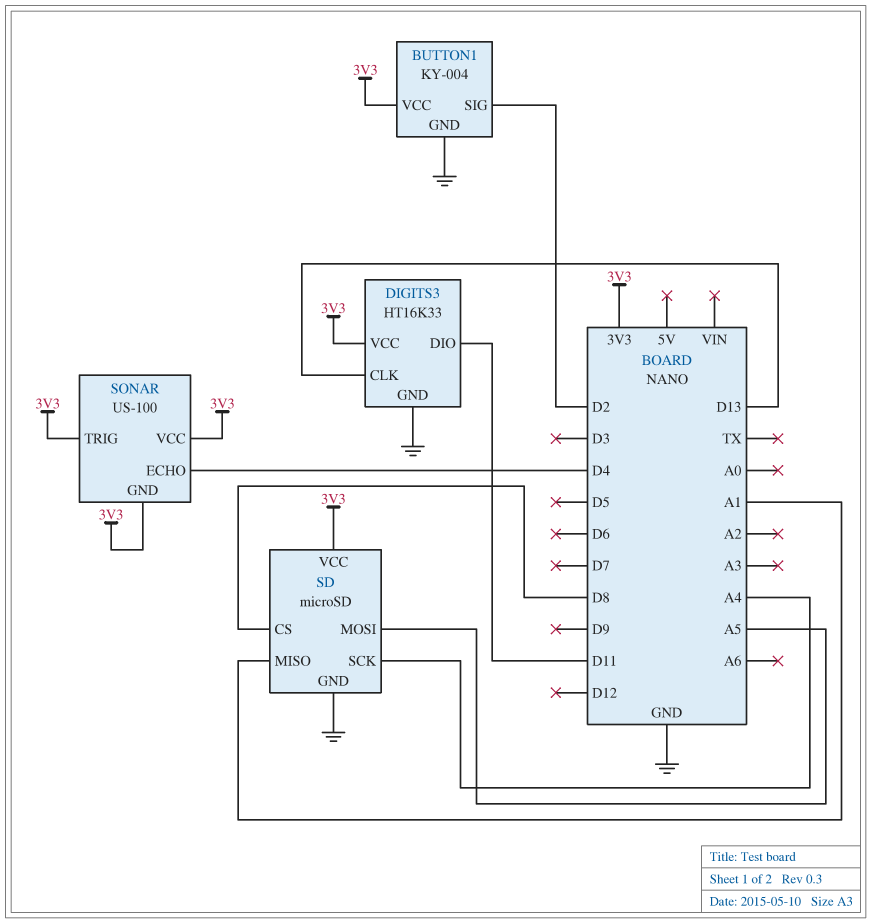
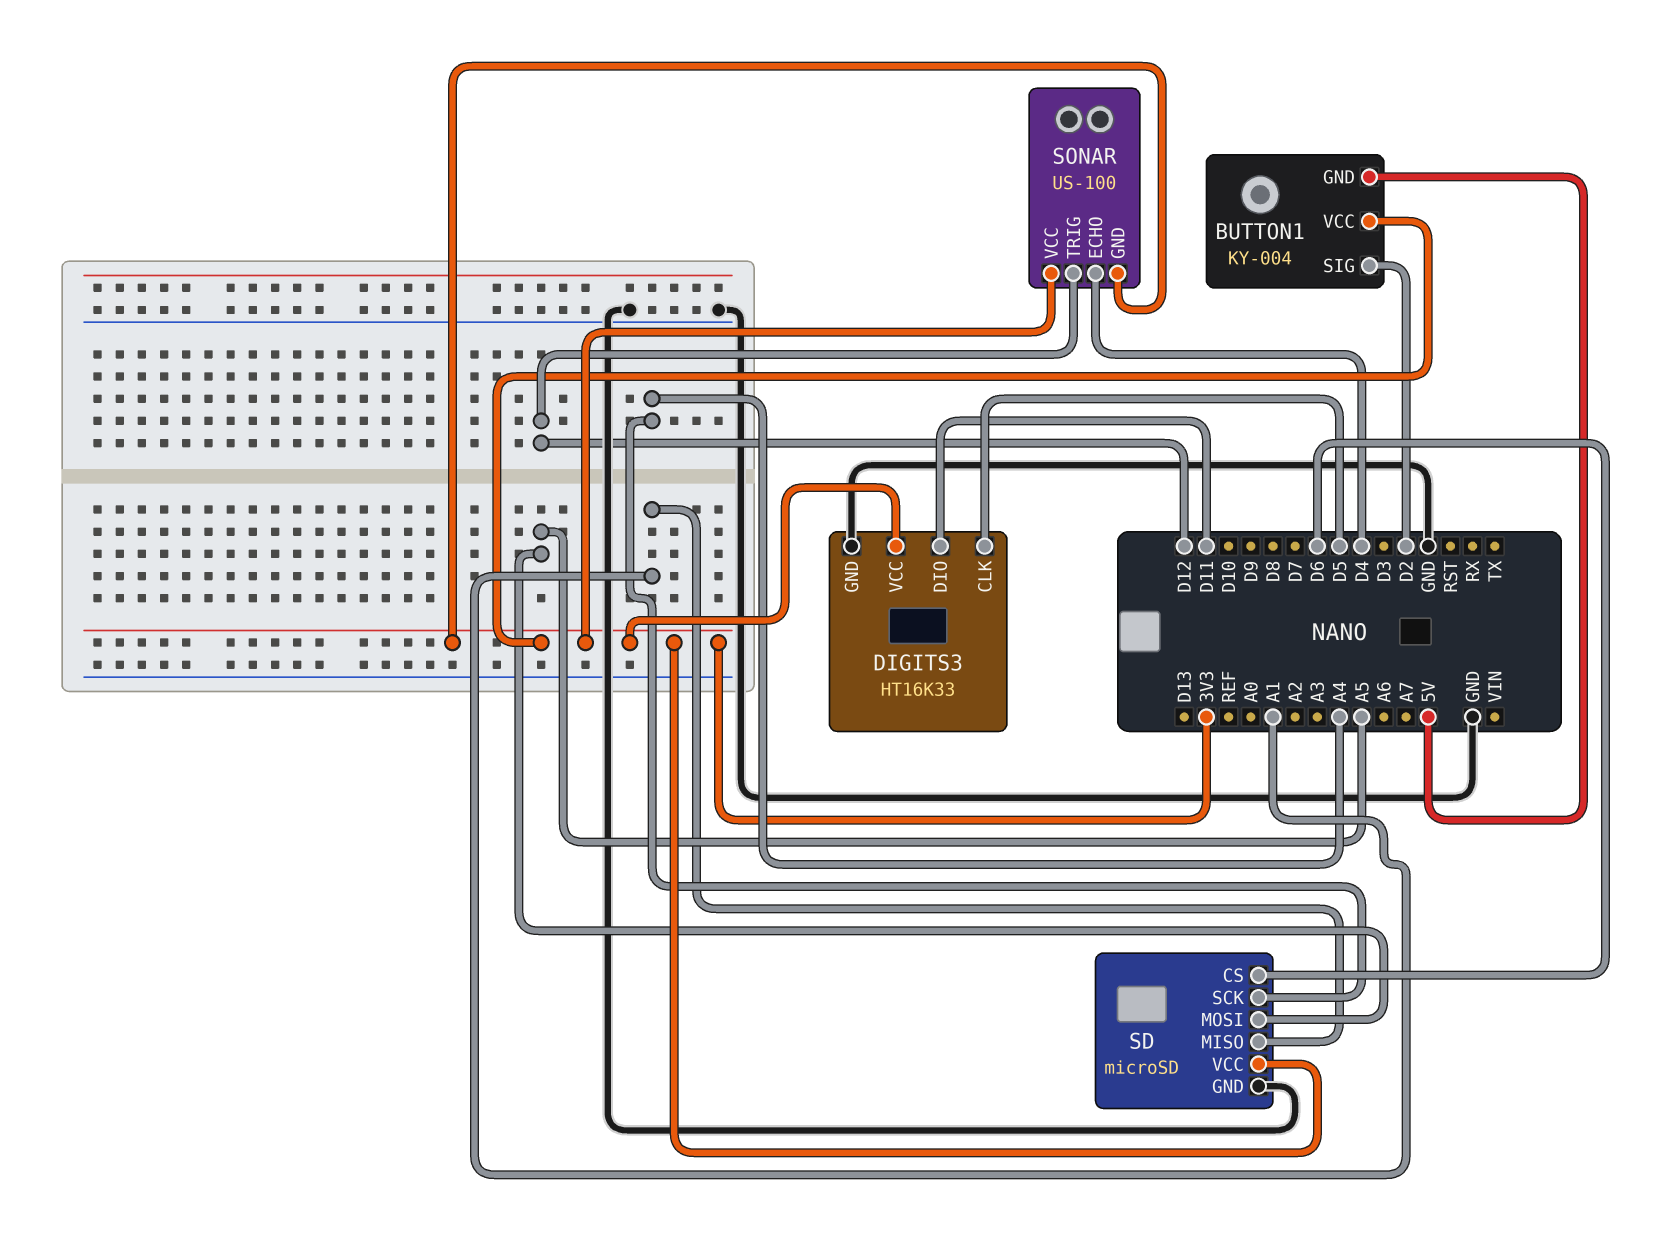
BUTTON1 pin GND: GND -> 5V
DIGITS3 pin CLK: D13 -> D5
SD pin CS: D8 -> D6
SONAR pin TRIG: 3V3 -> D12

